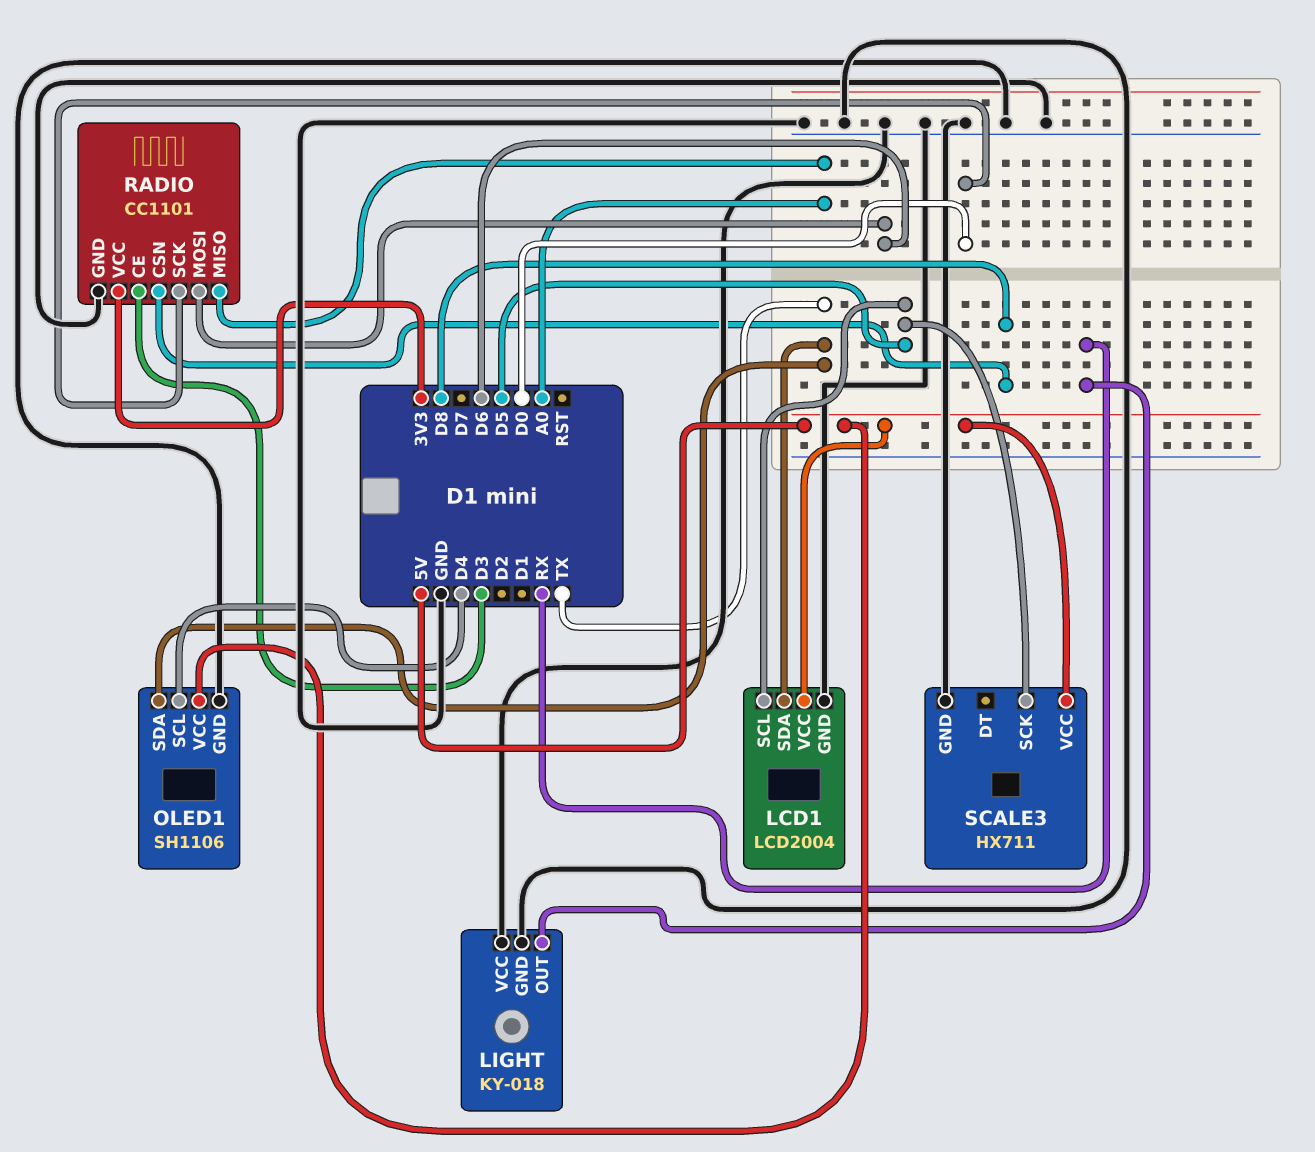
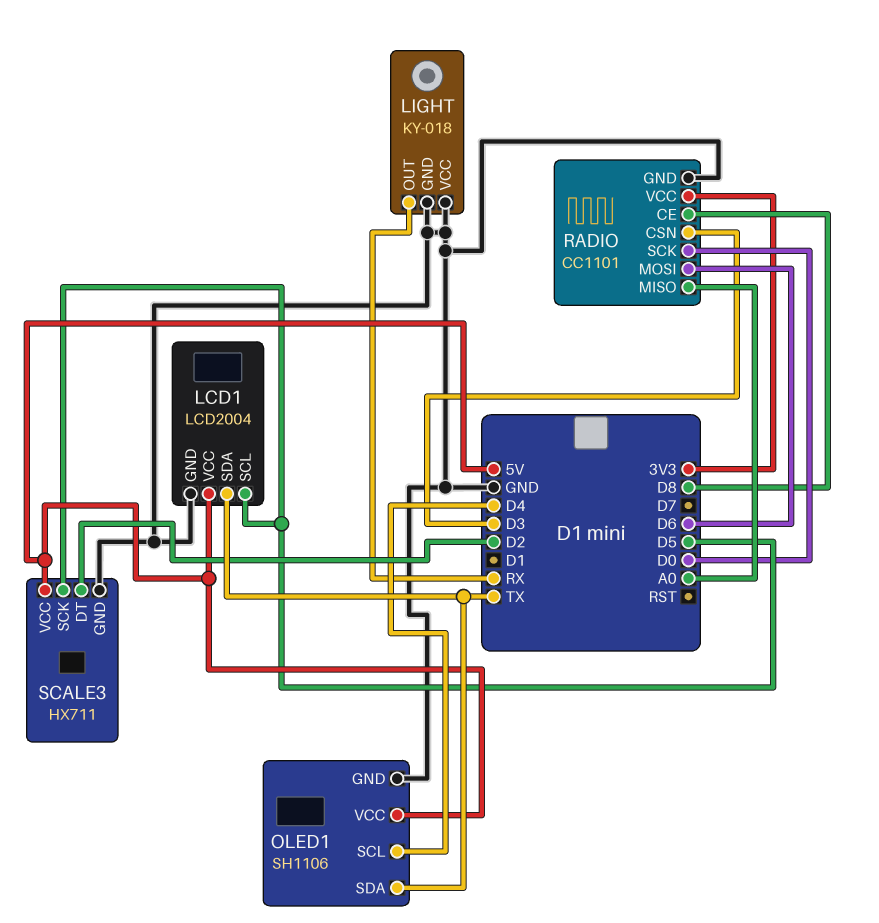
RADIO pin CE: D3 -> D8
RADIO pin CSN: D8 -> D3
SCALE3 pin DT: none -> D2

